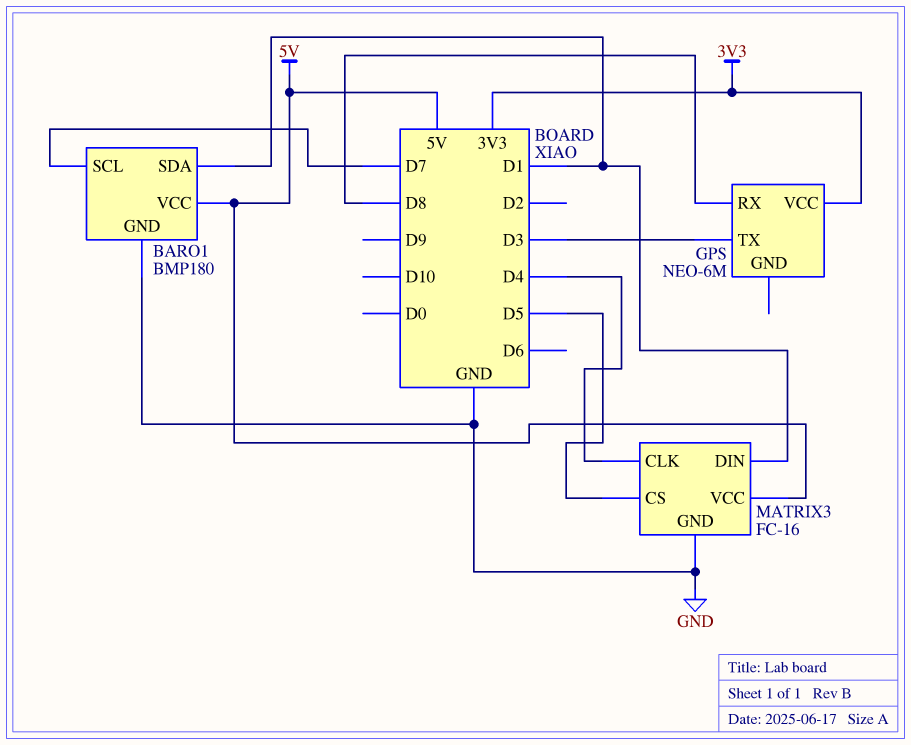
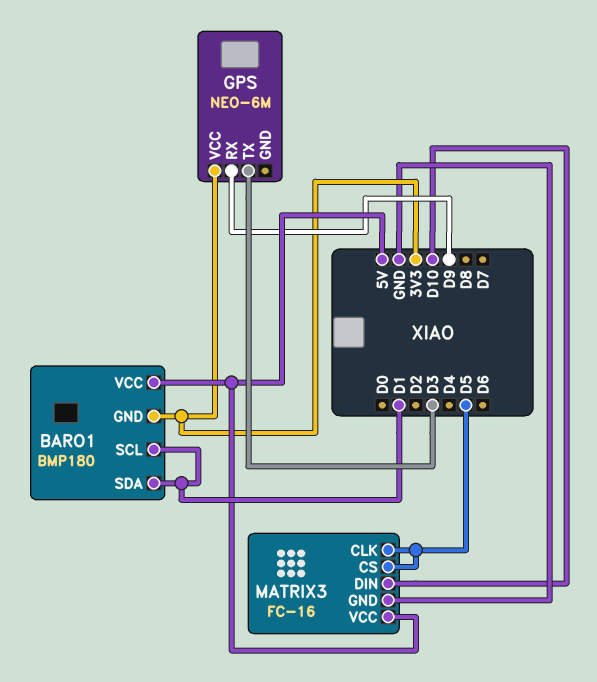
BARO1 pin GND: GND -> 3V3
BARO1 pin SCL: D7 -> D1
GPS pin RX: D8 -> D9
MATRIX3 pin CLK: D4 -> D5
MATRIX3 pin DIN: D1 -> D10

